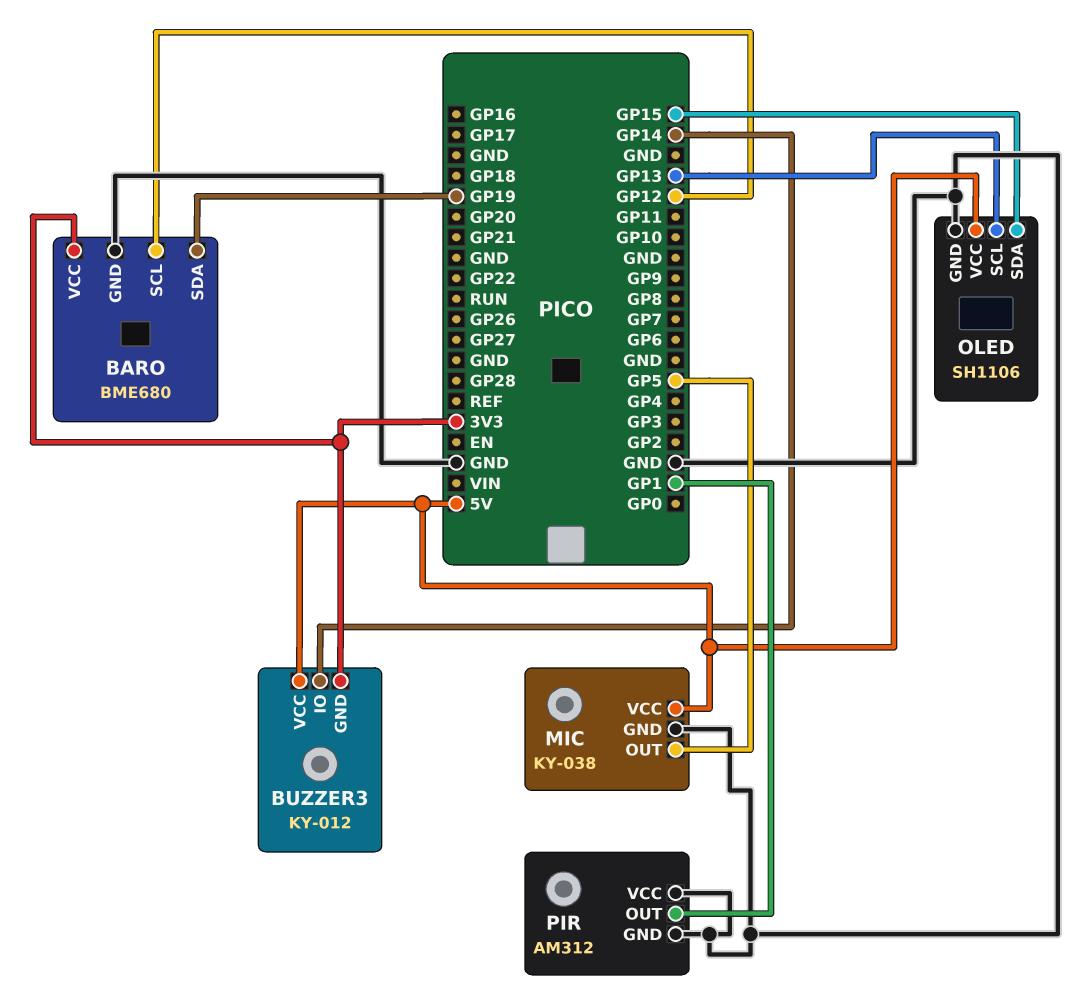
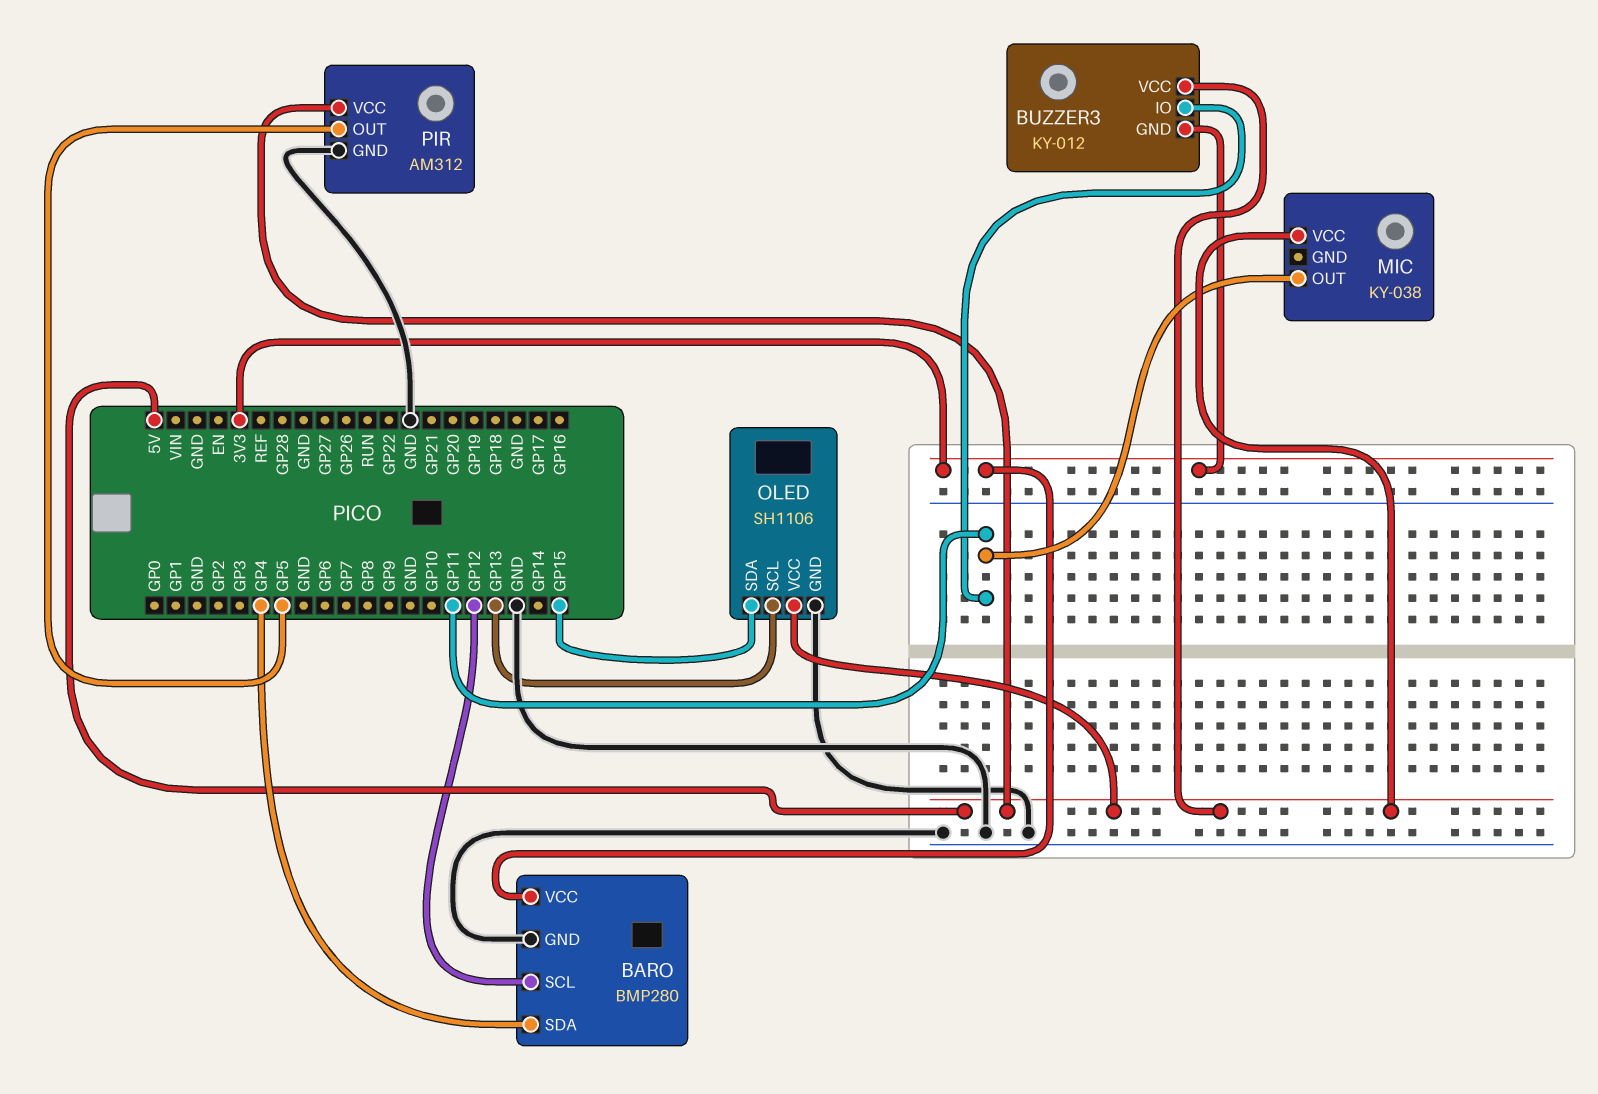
BARO: BME680 -> BMP280
BARO pin SDA: GP19 -> GP4
BUZZER3 pin IO: GP14 -> GP11
MIC pin GND: GND -> none
MIC pin OUT: GP5 -> GP11
PIR pin OUT: GP1 -> GP5
PIR pin VCC: GND -> 5V

